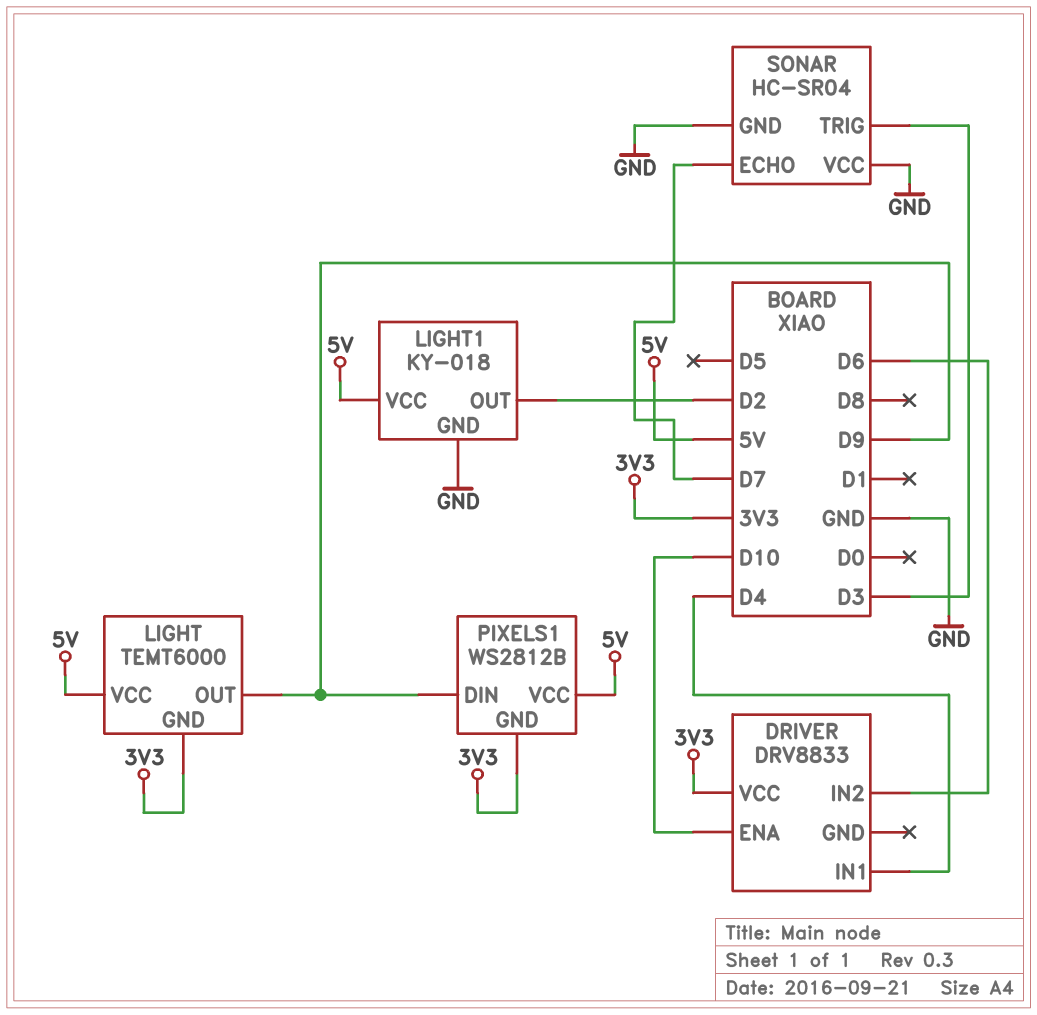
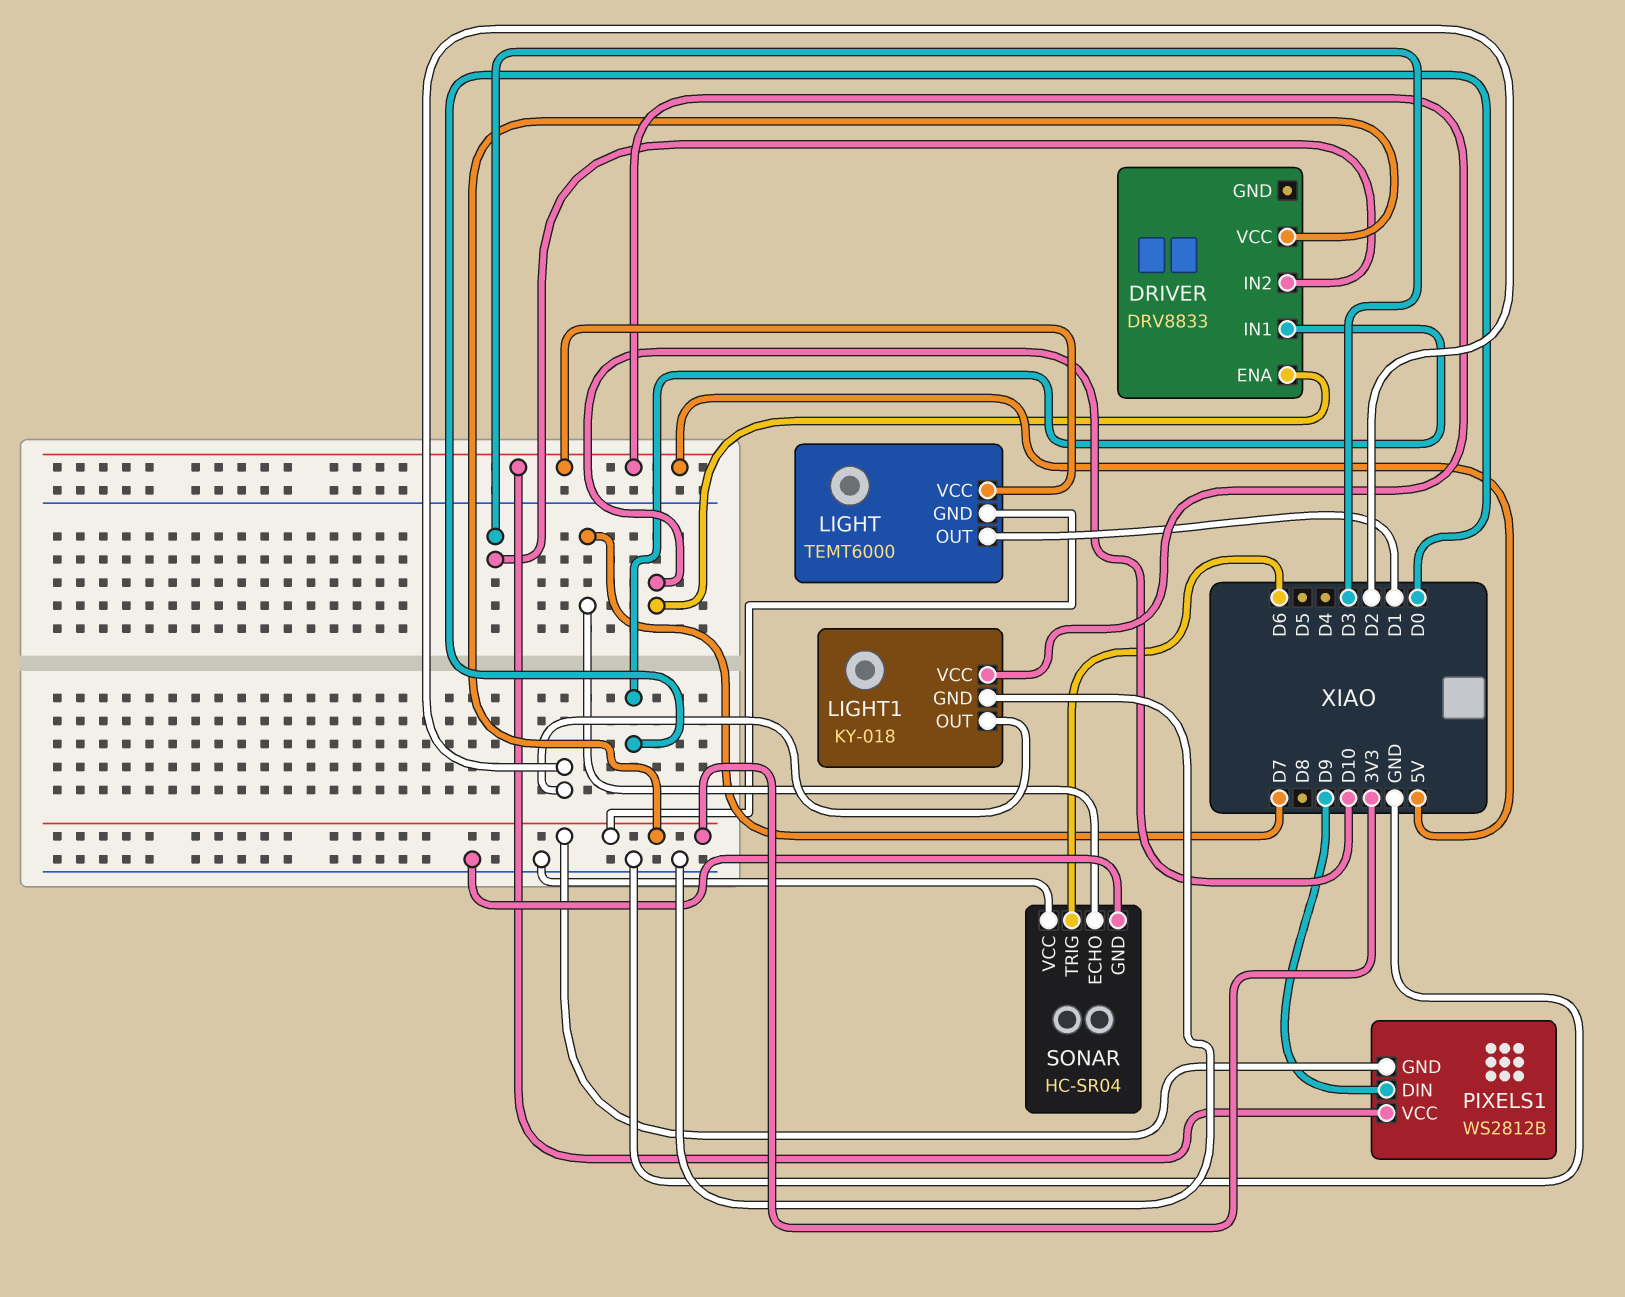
DRIVER pin IN1: D4 -> D0
DRIVER pin IN2: D6 -> D3
LIGHT pin OUT: D9 -> D1
SONAR pin TRIG: D3 -> D6

